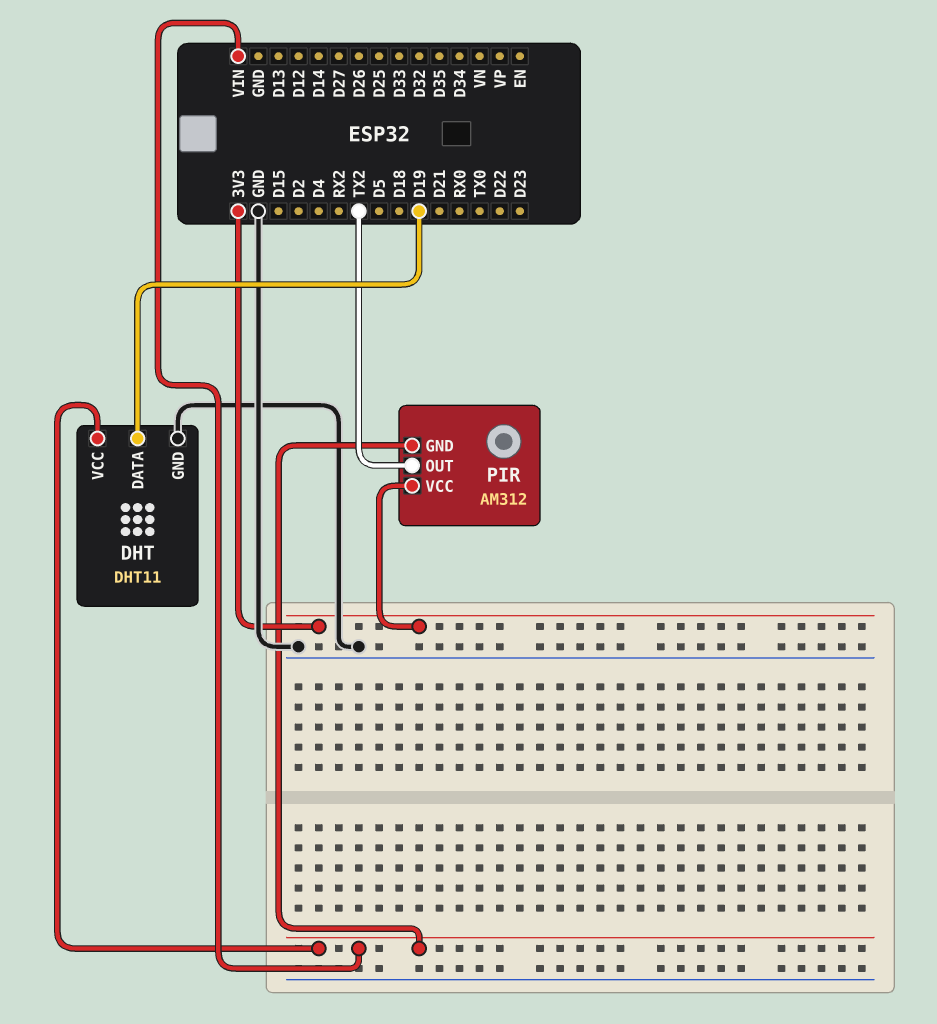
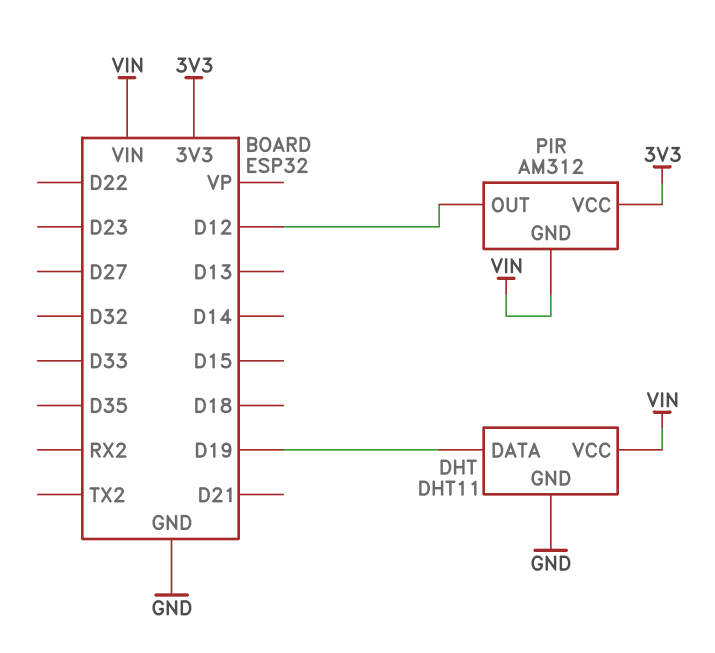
PIR pin OUT: TX2 -> D12

